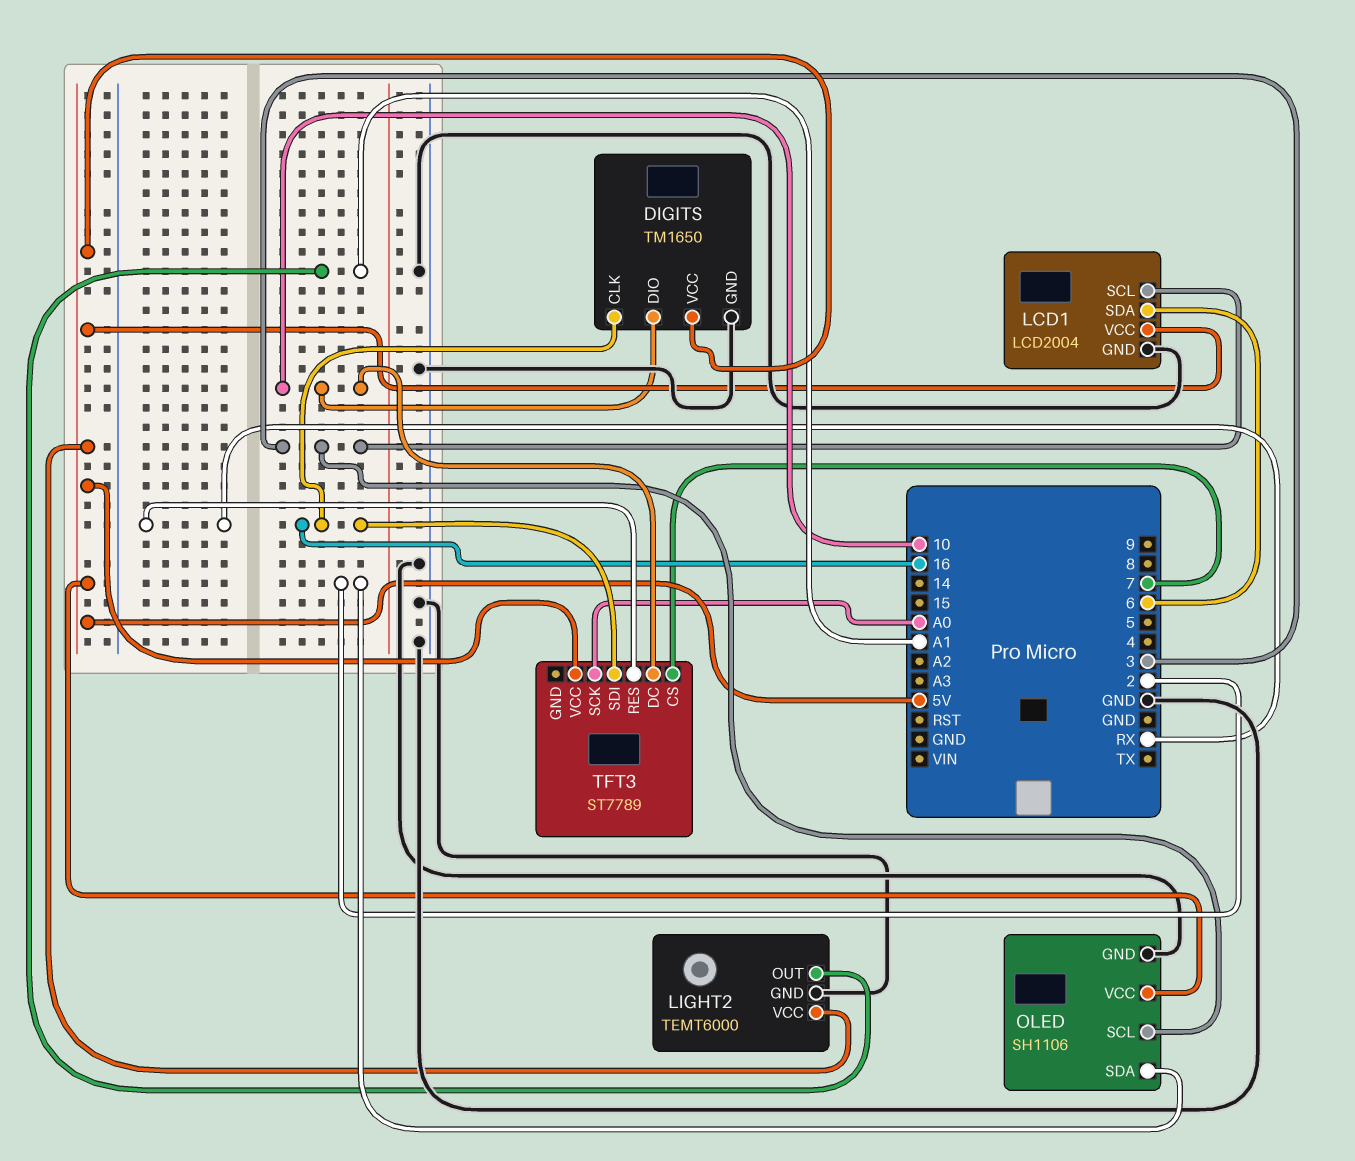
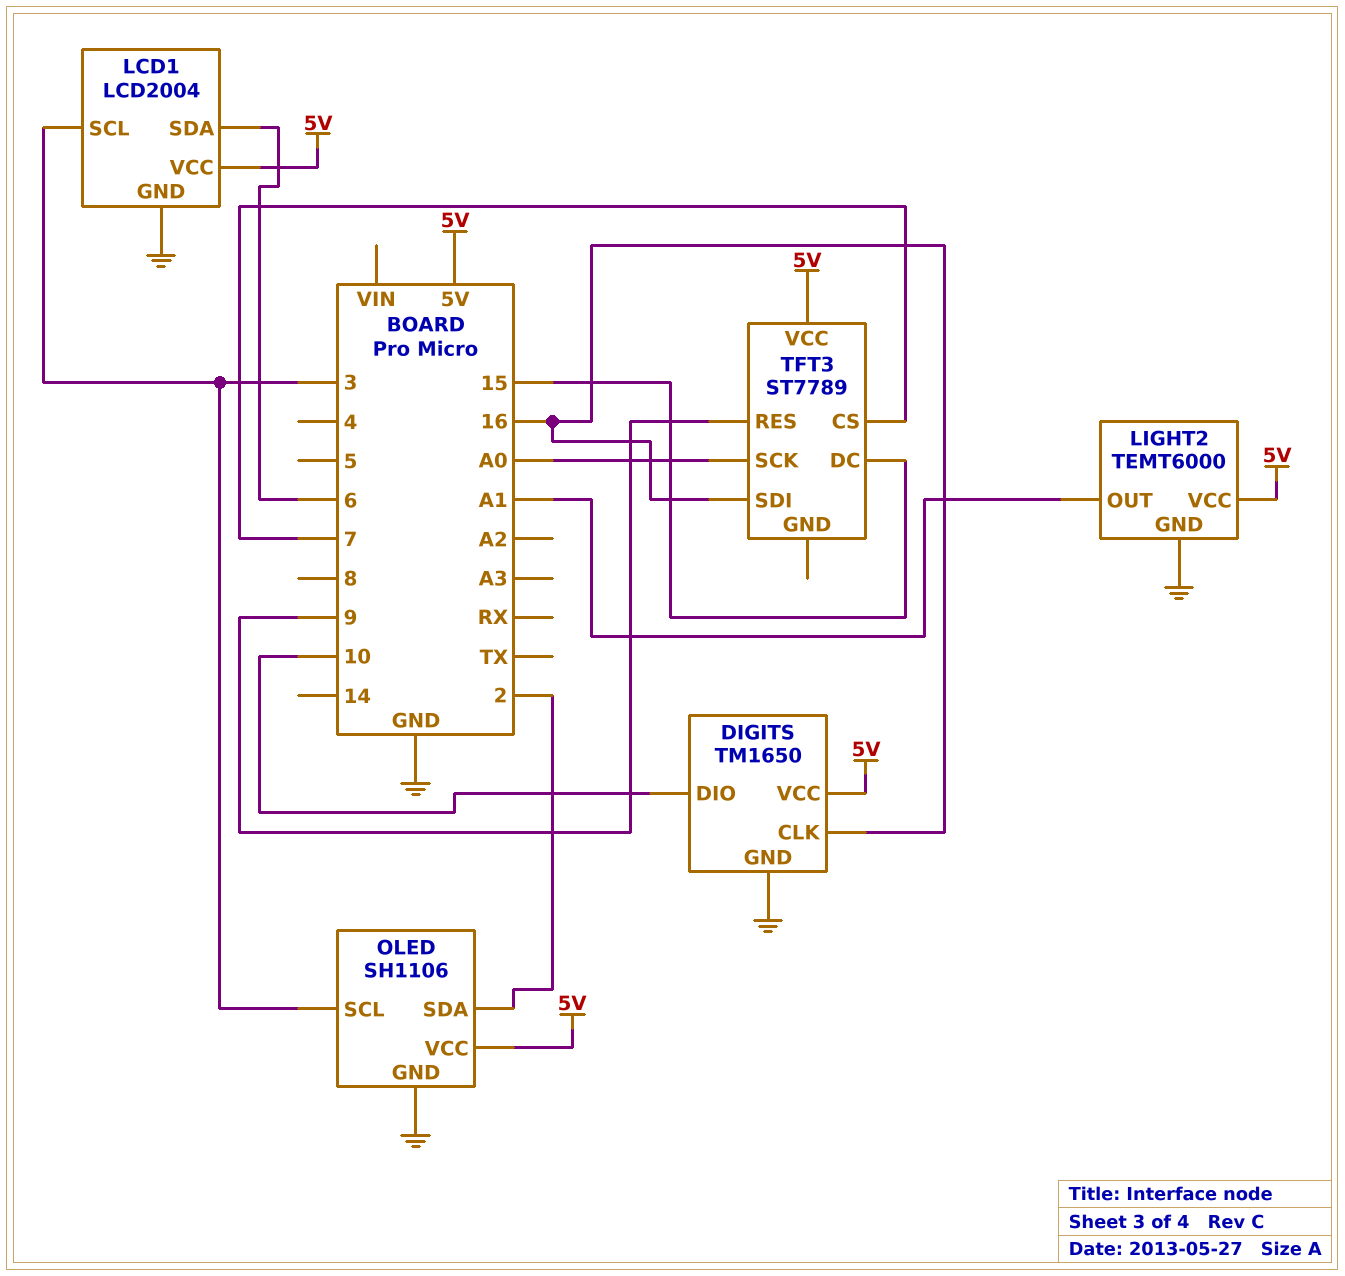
TFT3 pin DC: 10 -> 15
TFT3 pin RES: RX -> 9

